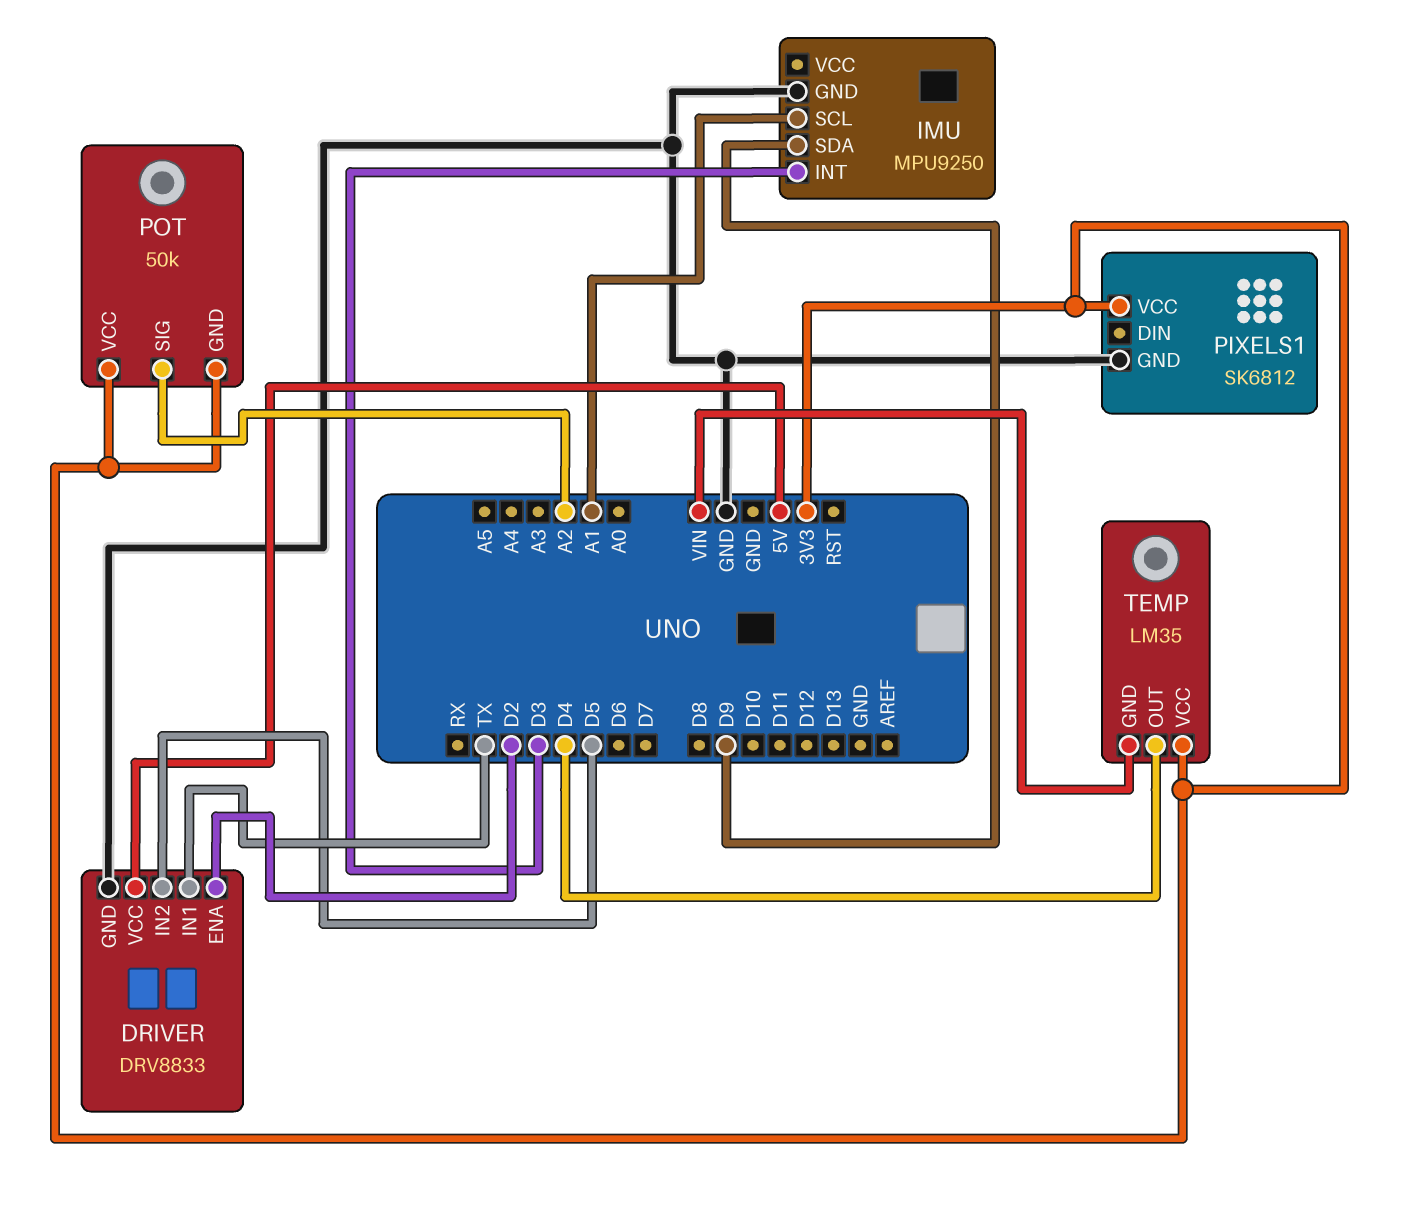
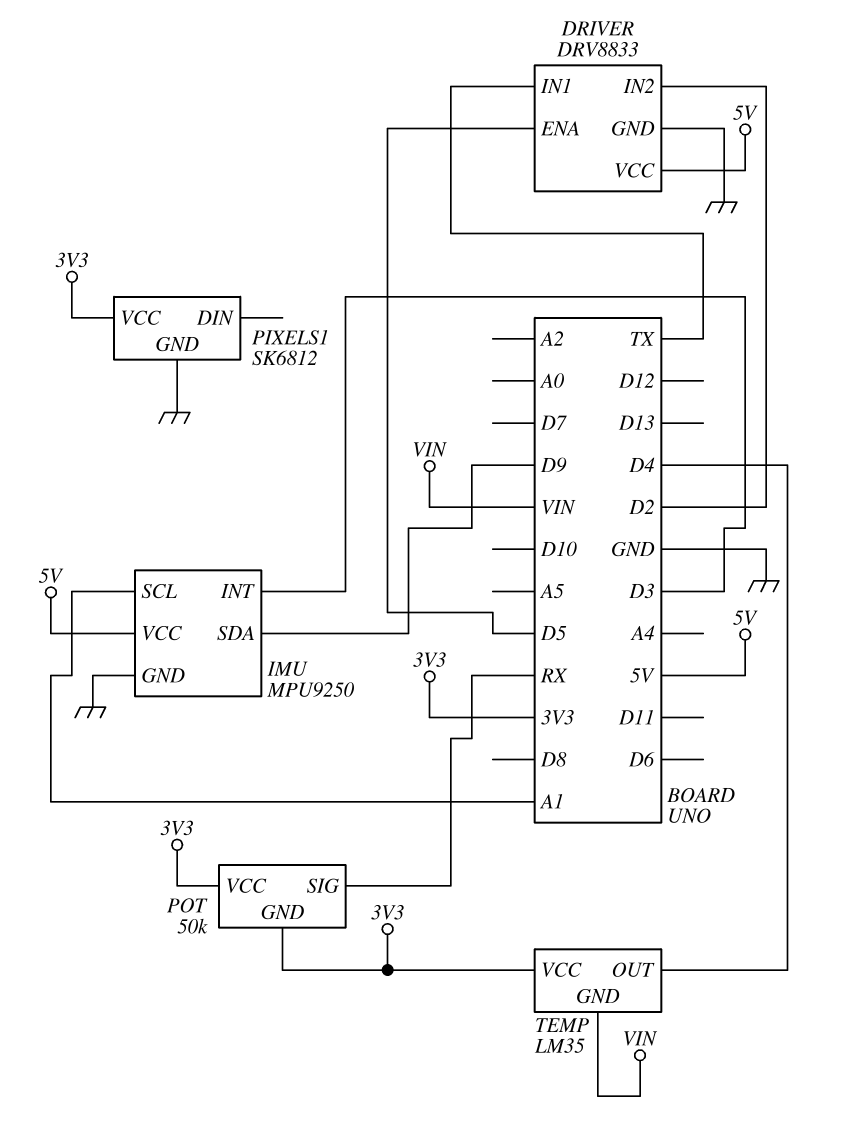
DRIVER pin ENA: D2 -> D5
DRIVER pin IN2: D5 -> D2
IMU pin VCC: none -> 5V
POT pin SIG: A2 -> RX

